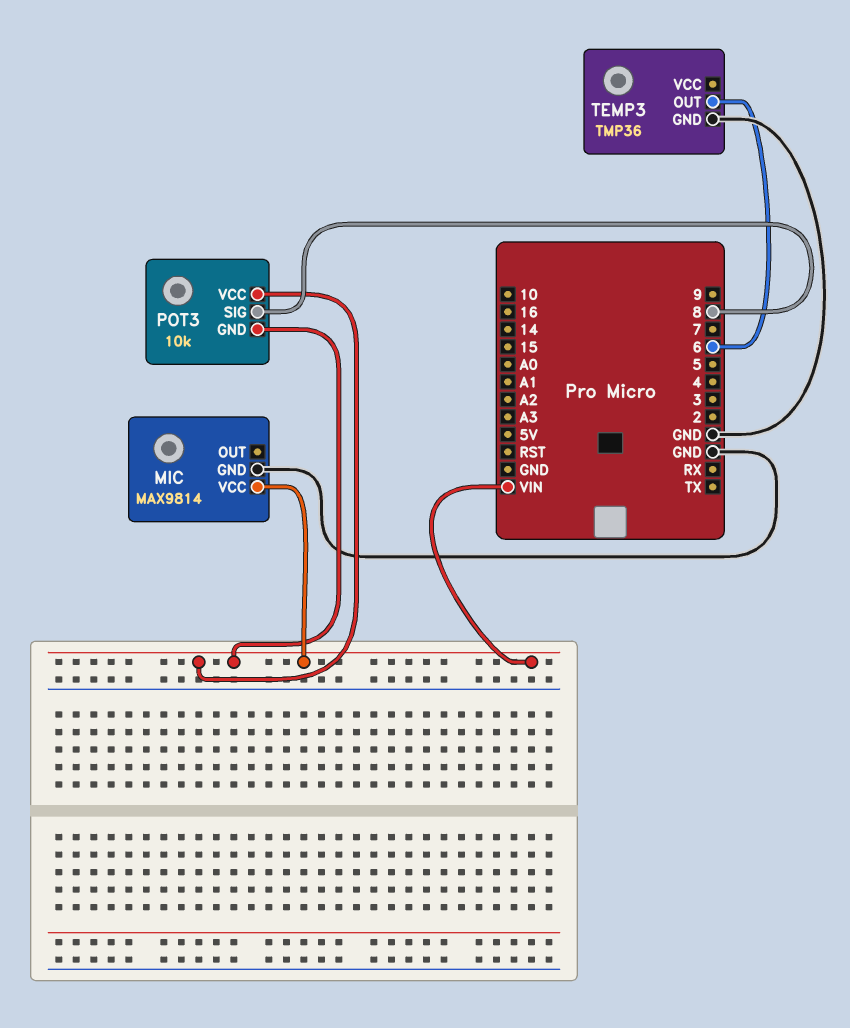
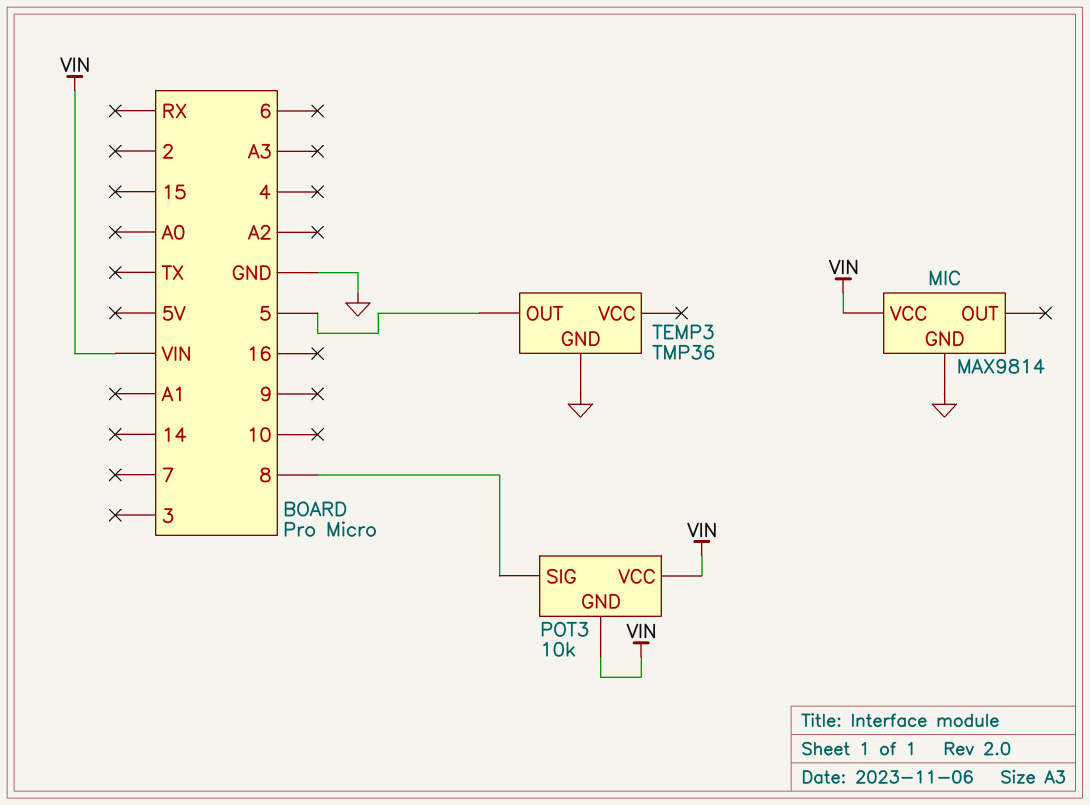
TEMP3 pin OUT: 6 -> 5

